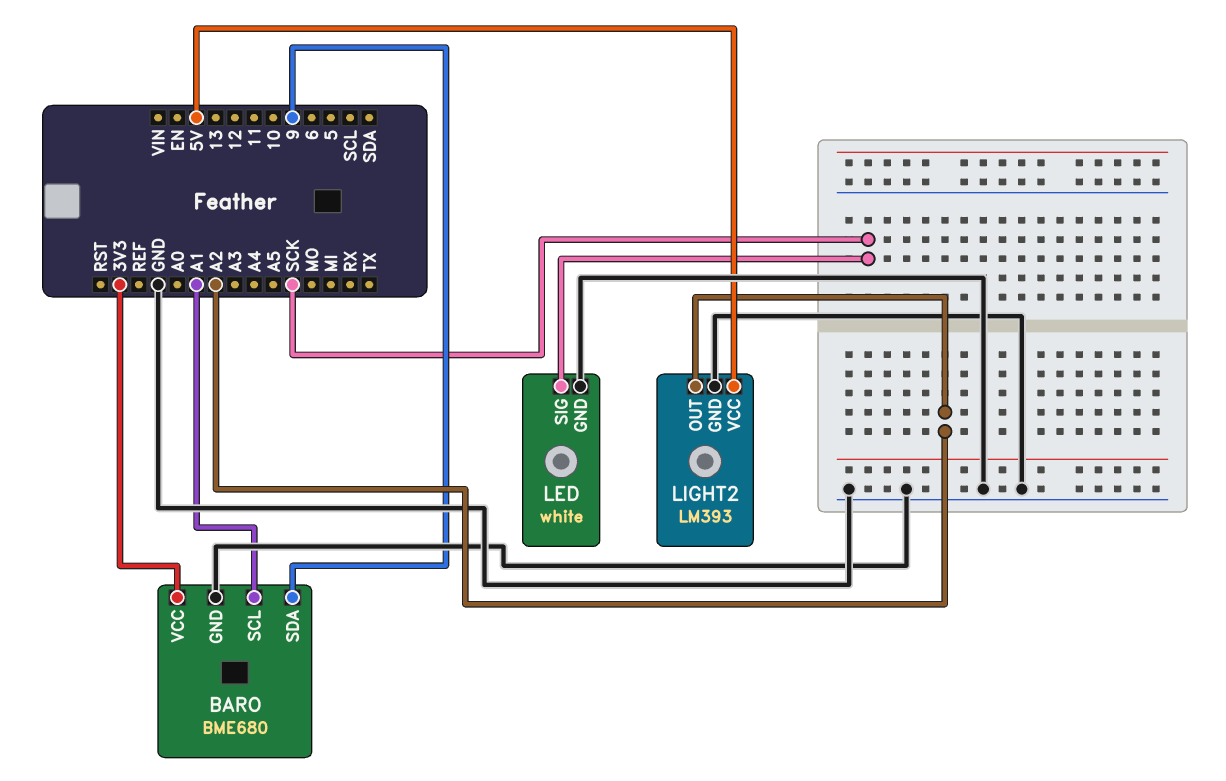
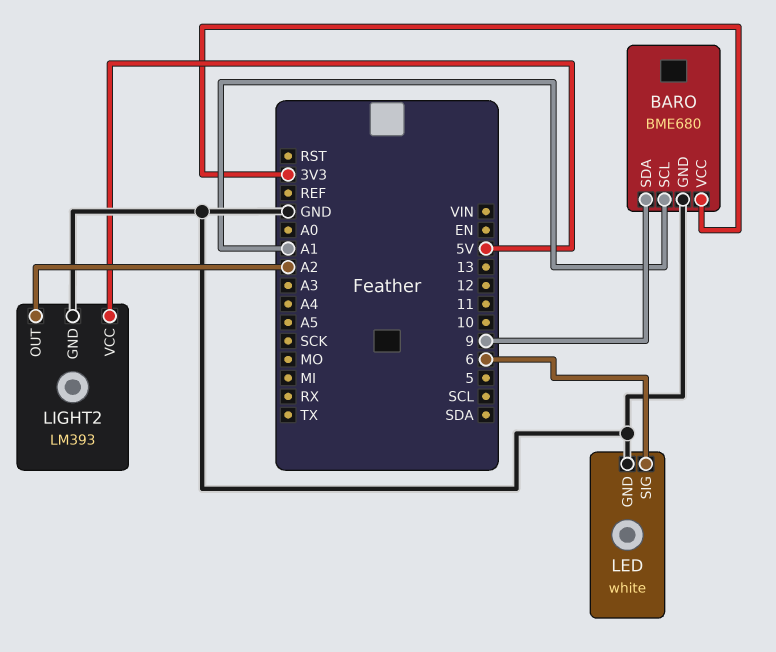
LED pin SIG: SCK -> 6

